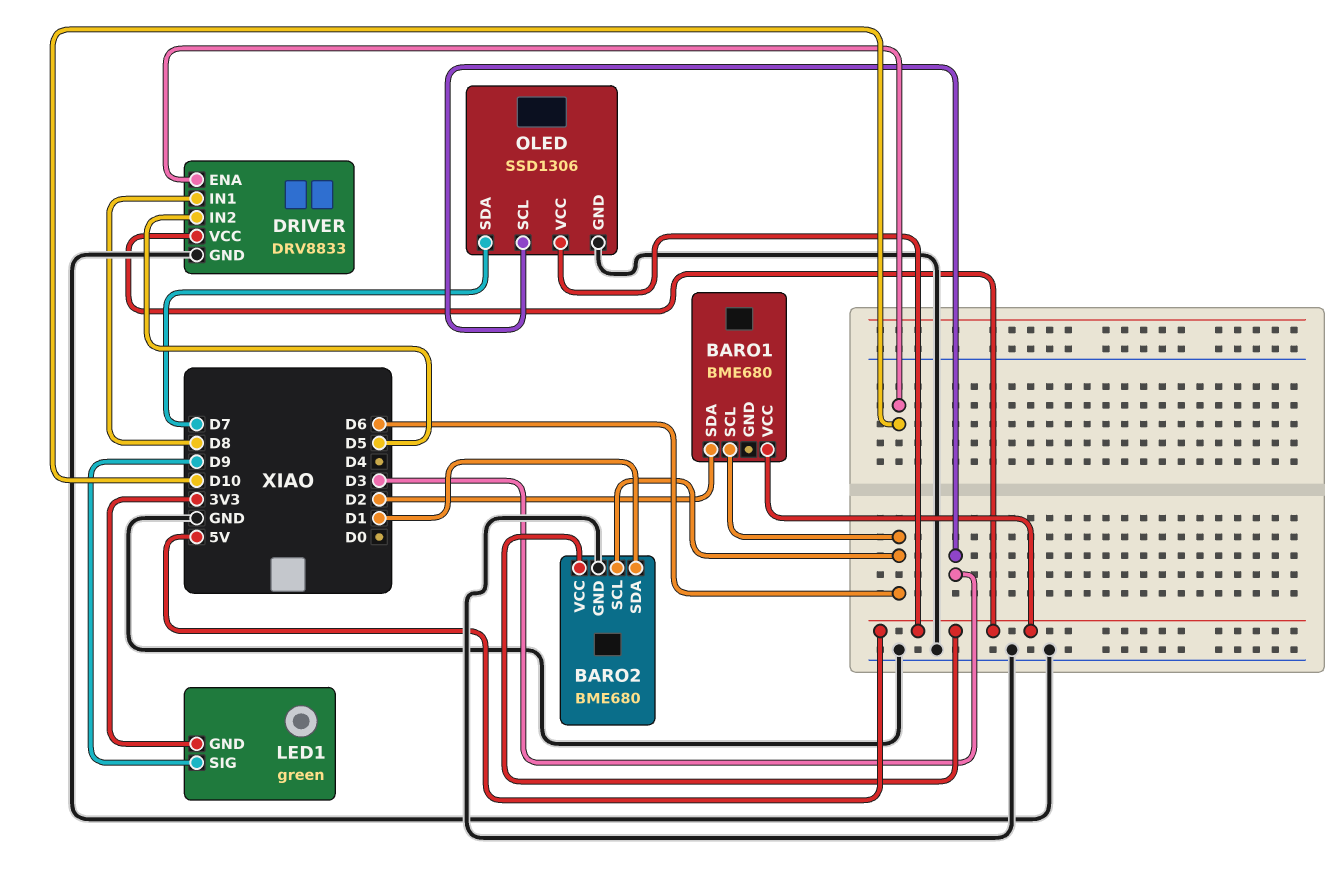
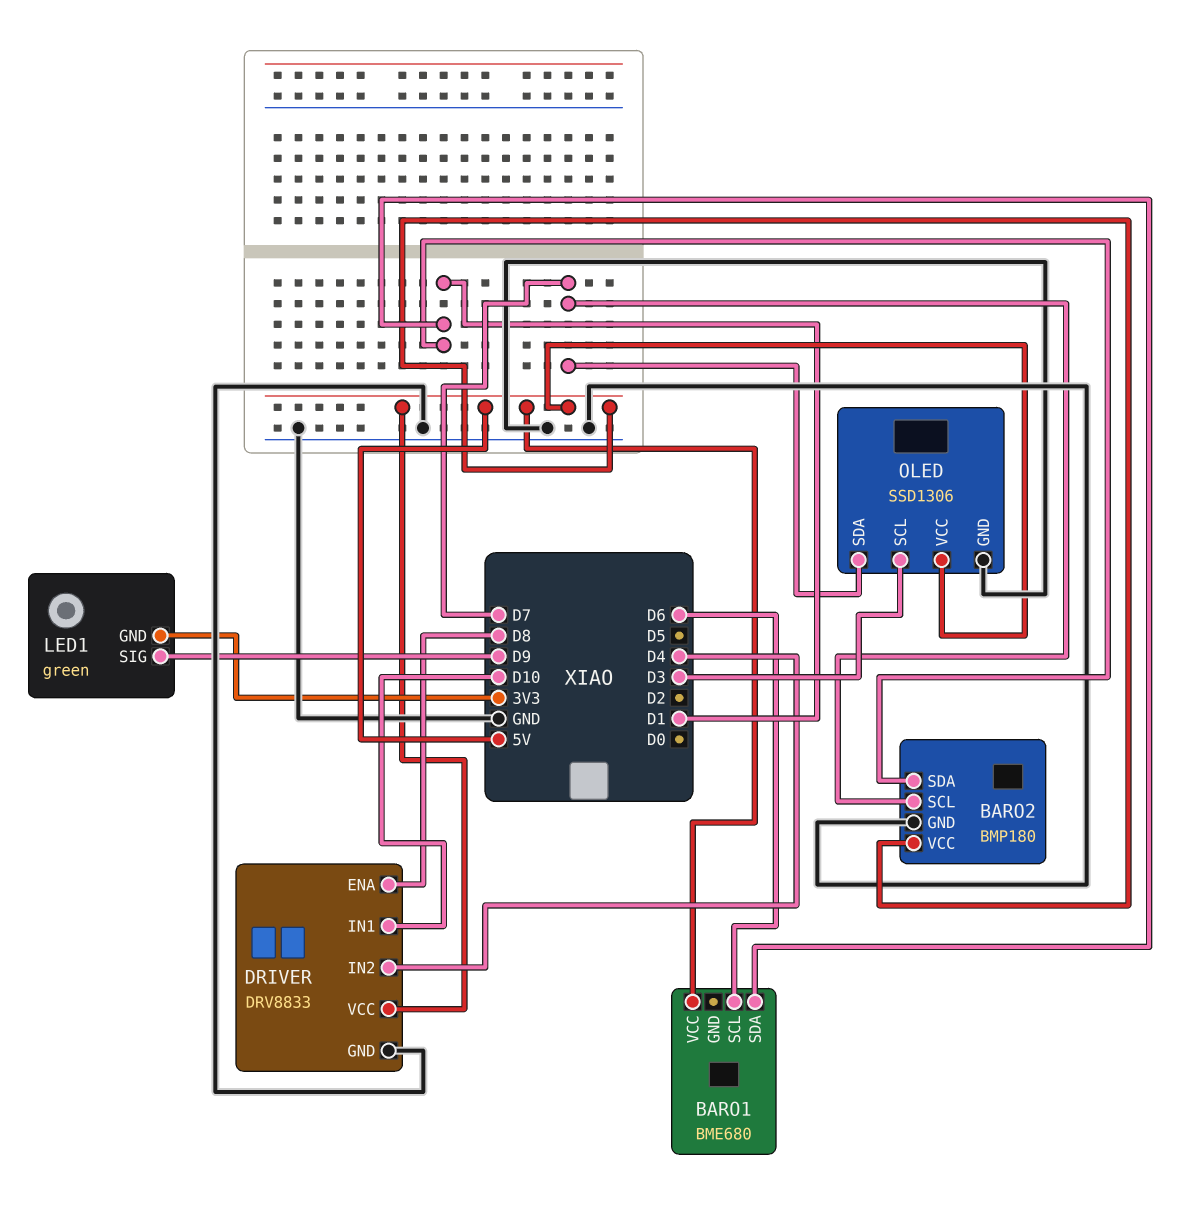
BARO1 pin SDA: D2 -> D1
BARO2: BME680 -> BMP180
BARO2 pin SCL: D6 -> D7
DRIVER pin ENA: D10 -> D8
DRIVER pin IN1: D8 -> D10
DRIVER pin IN2: D5 -> D4

